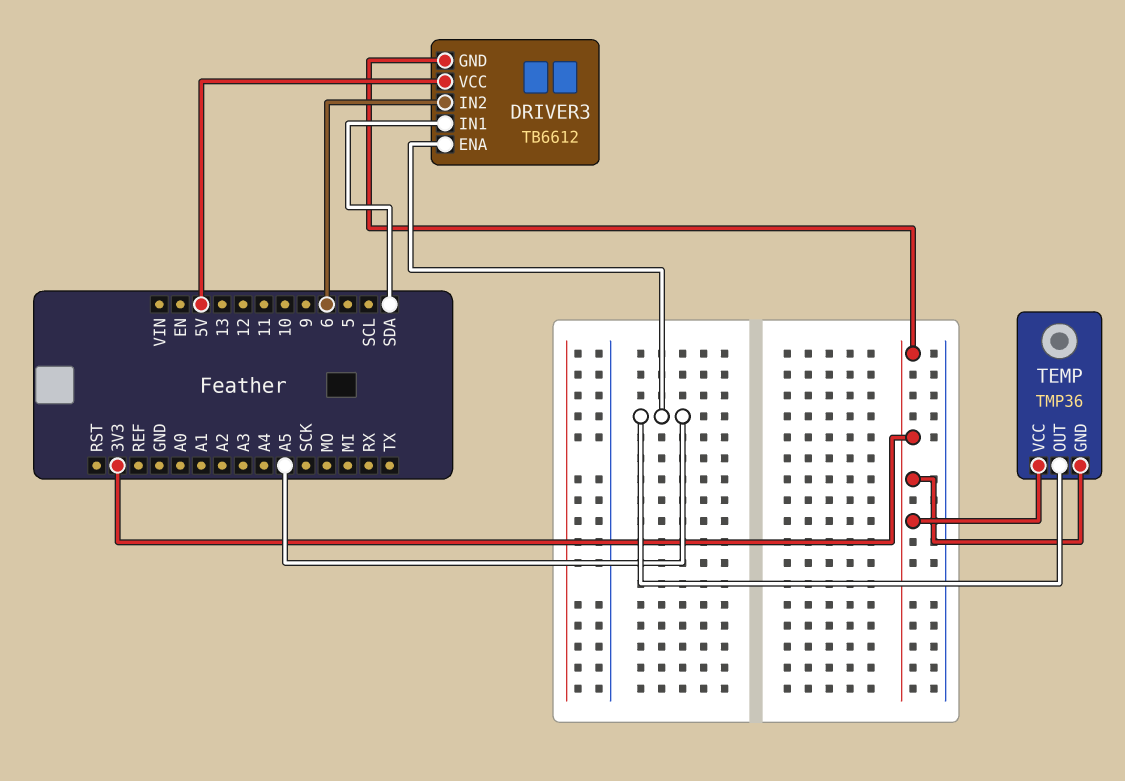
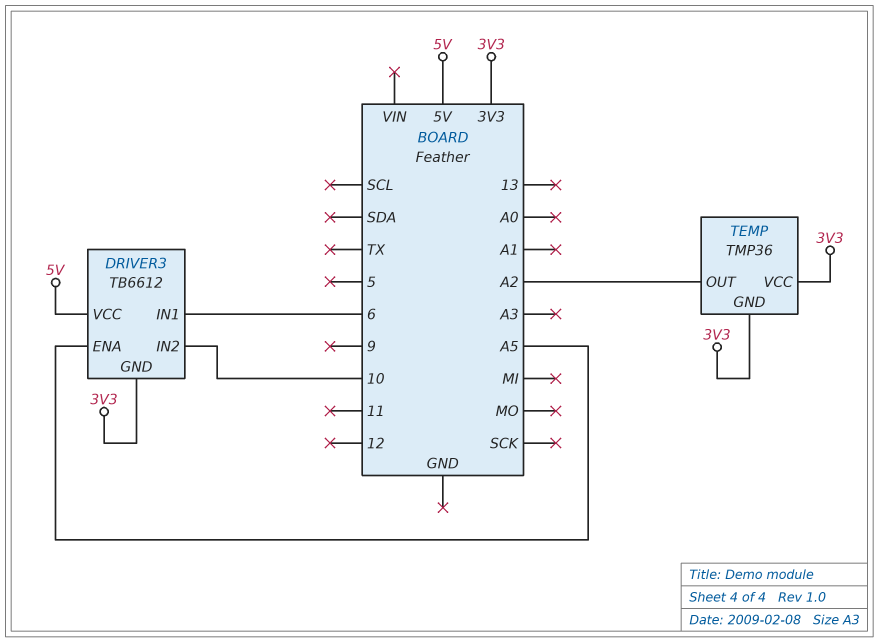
DRIVER3 pin IN1: SDA -> 6
DRIVER3 pin IN2: 6 -> 10
TEMP pin OUT: A5 -> A2

